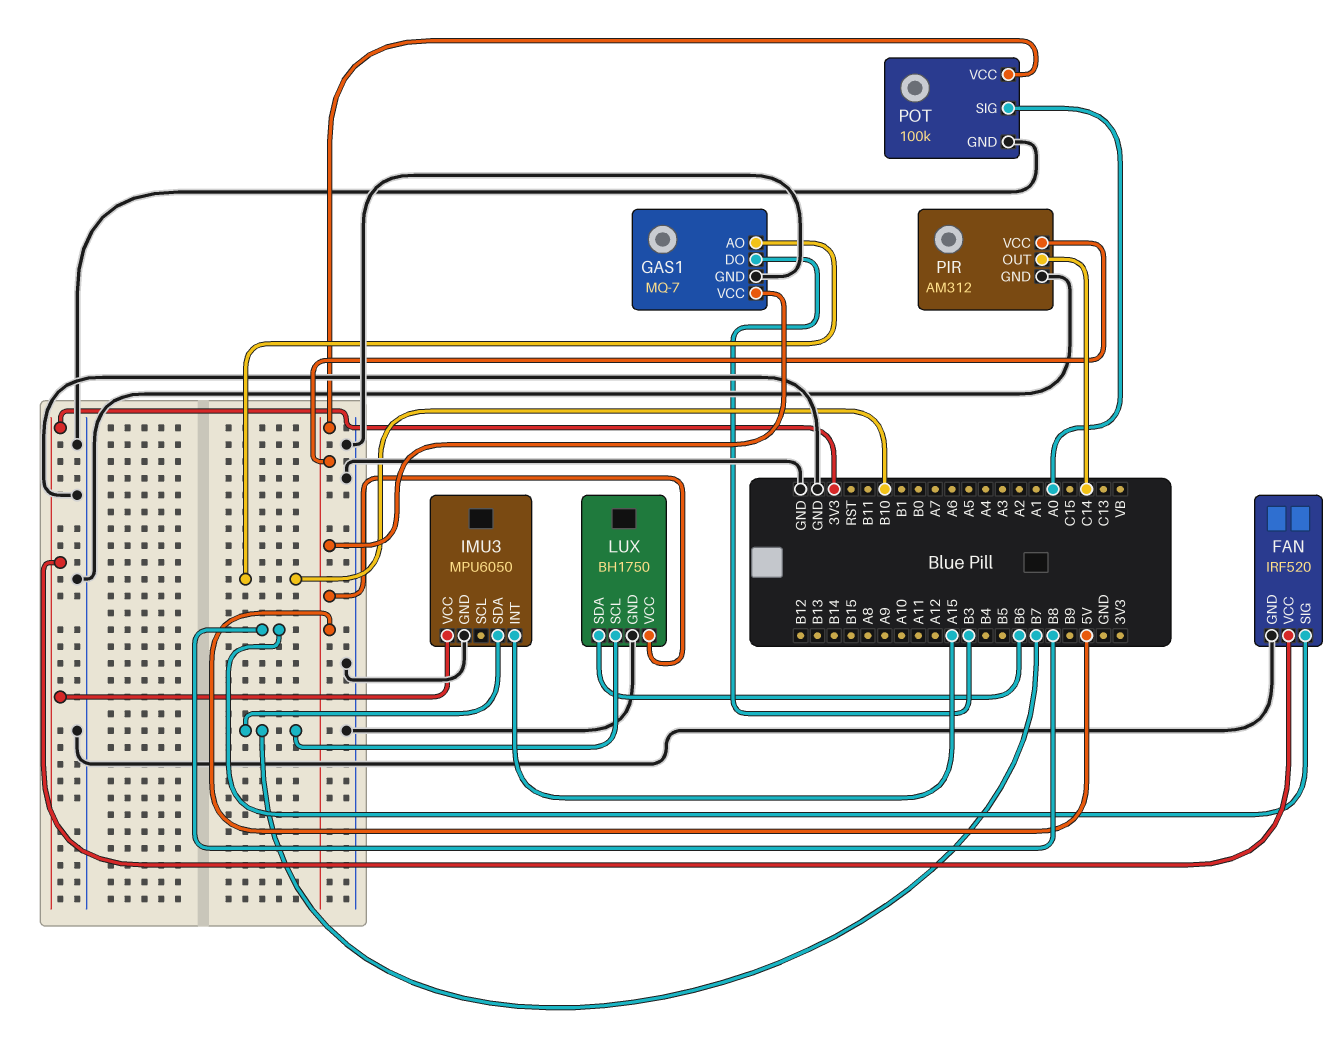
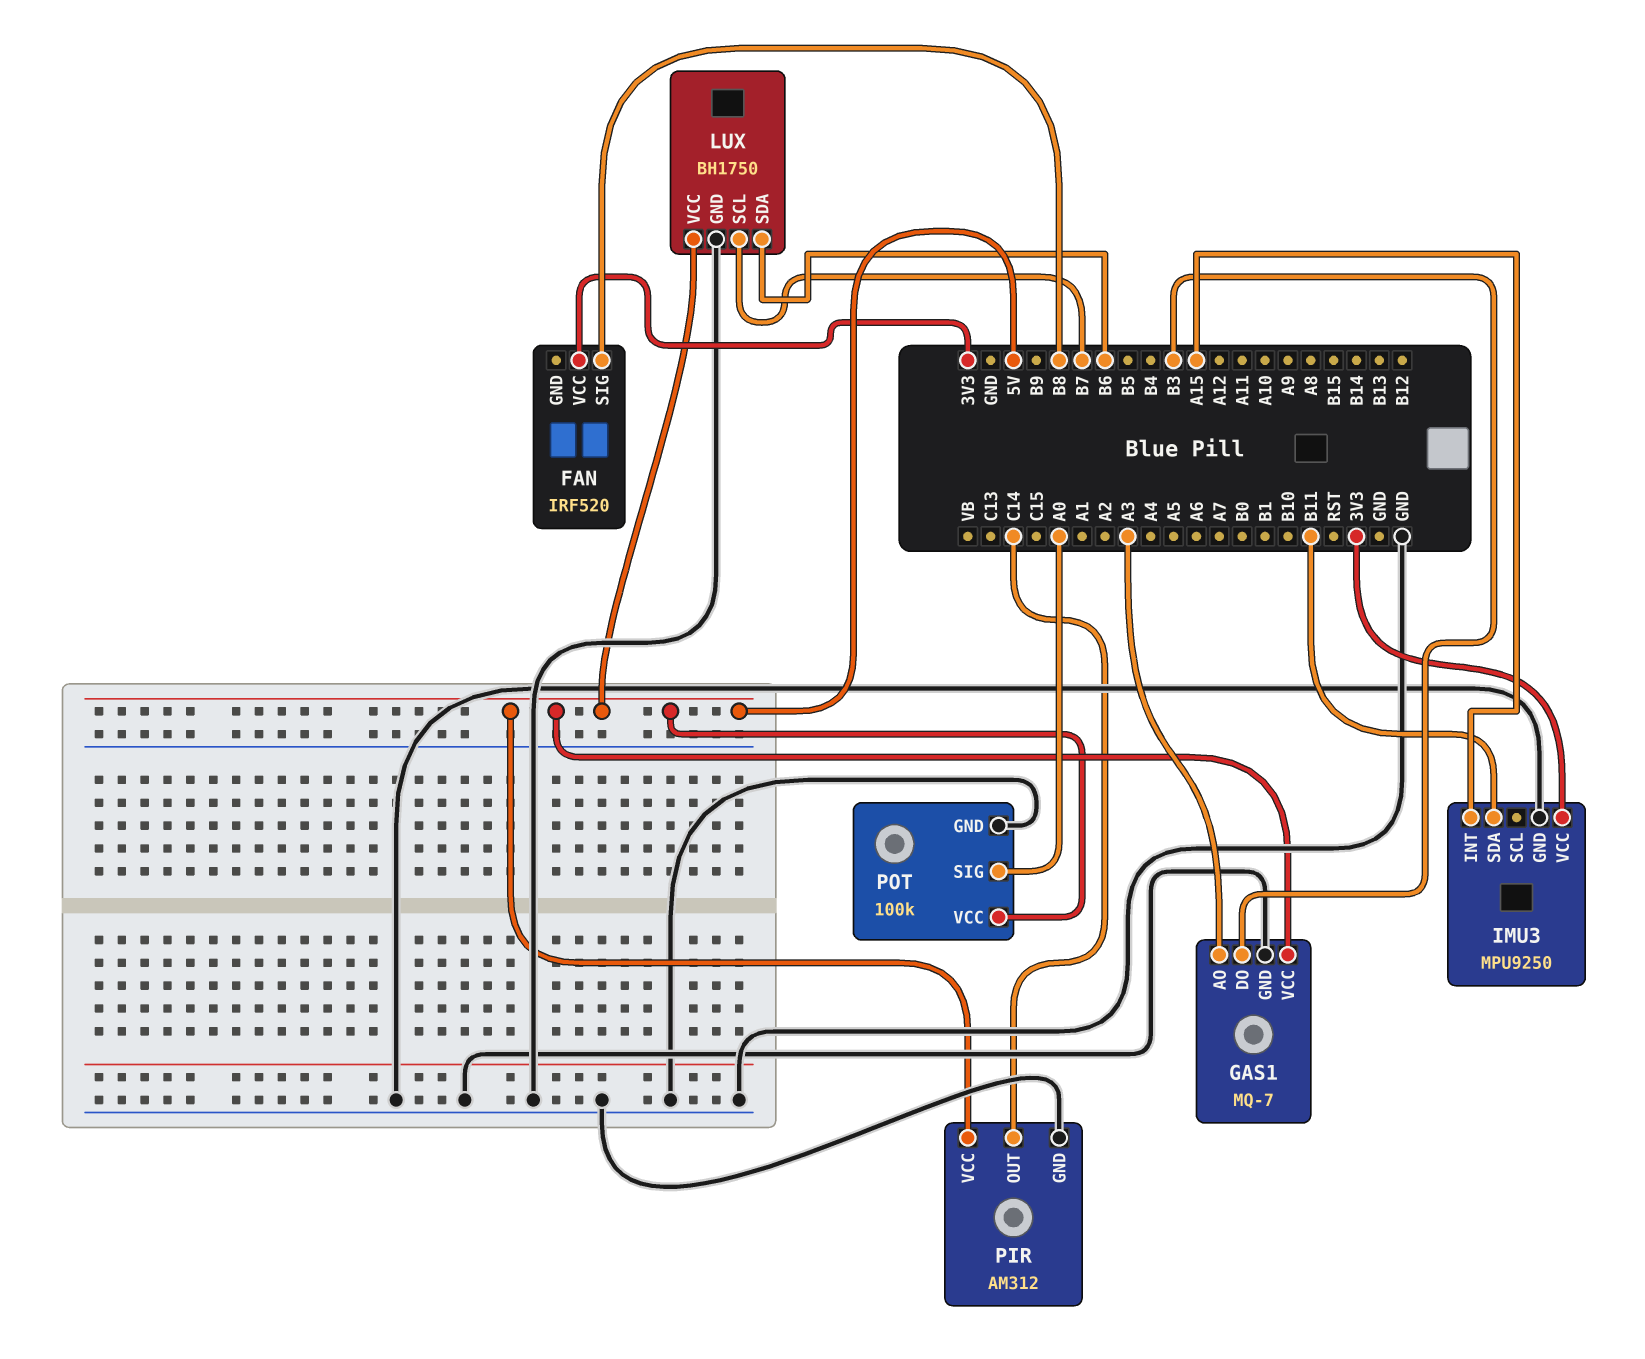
FAN pin GND: GND -> none
GAS1 pin AO: B10 -> A3
IMU3: MPU6050 -> MPU9250
IMU3 pin SDA: B7 -> B11

